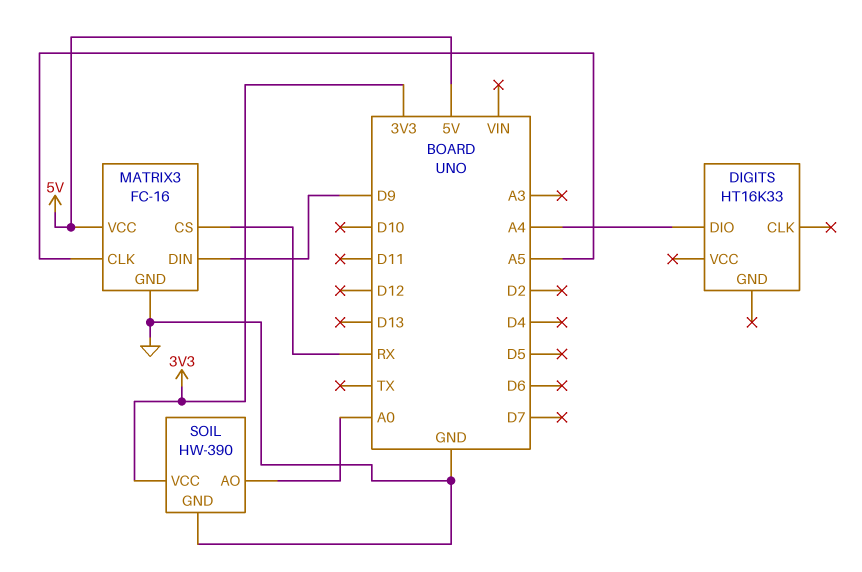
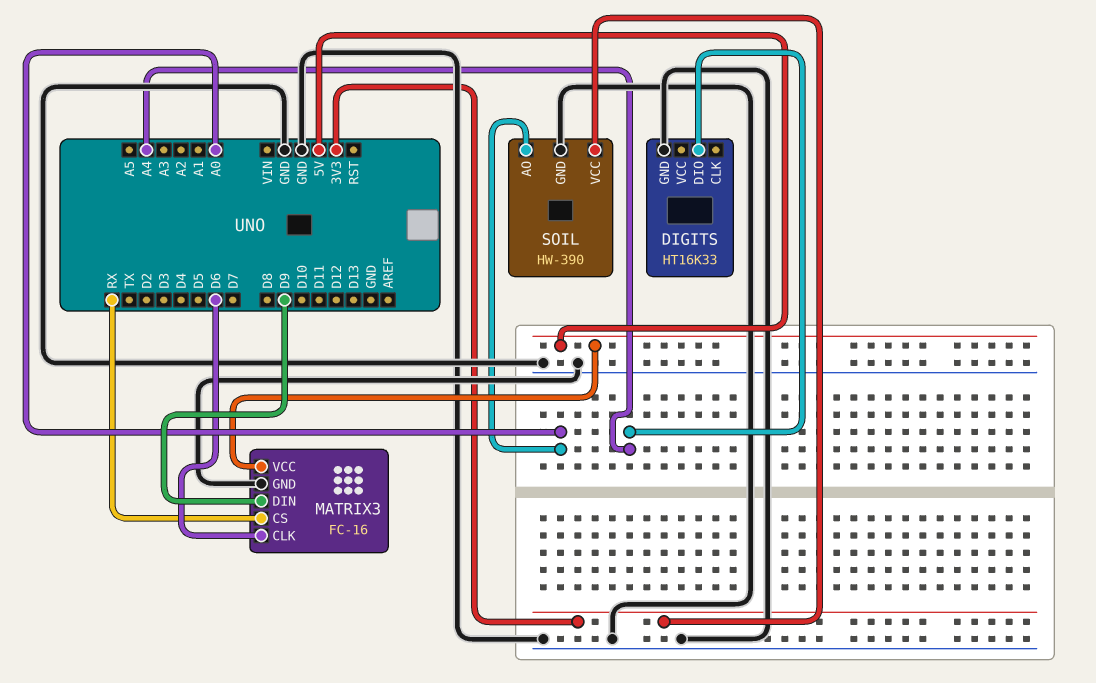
DIGITS pin GND: none -> GND
MATRIX3 pin CLK: A5 -> D6

